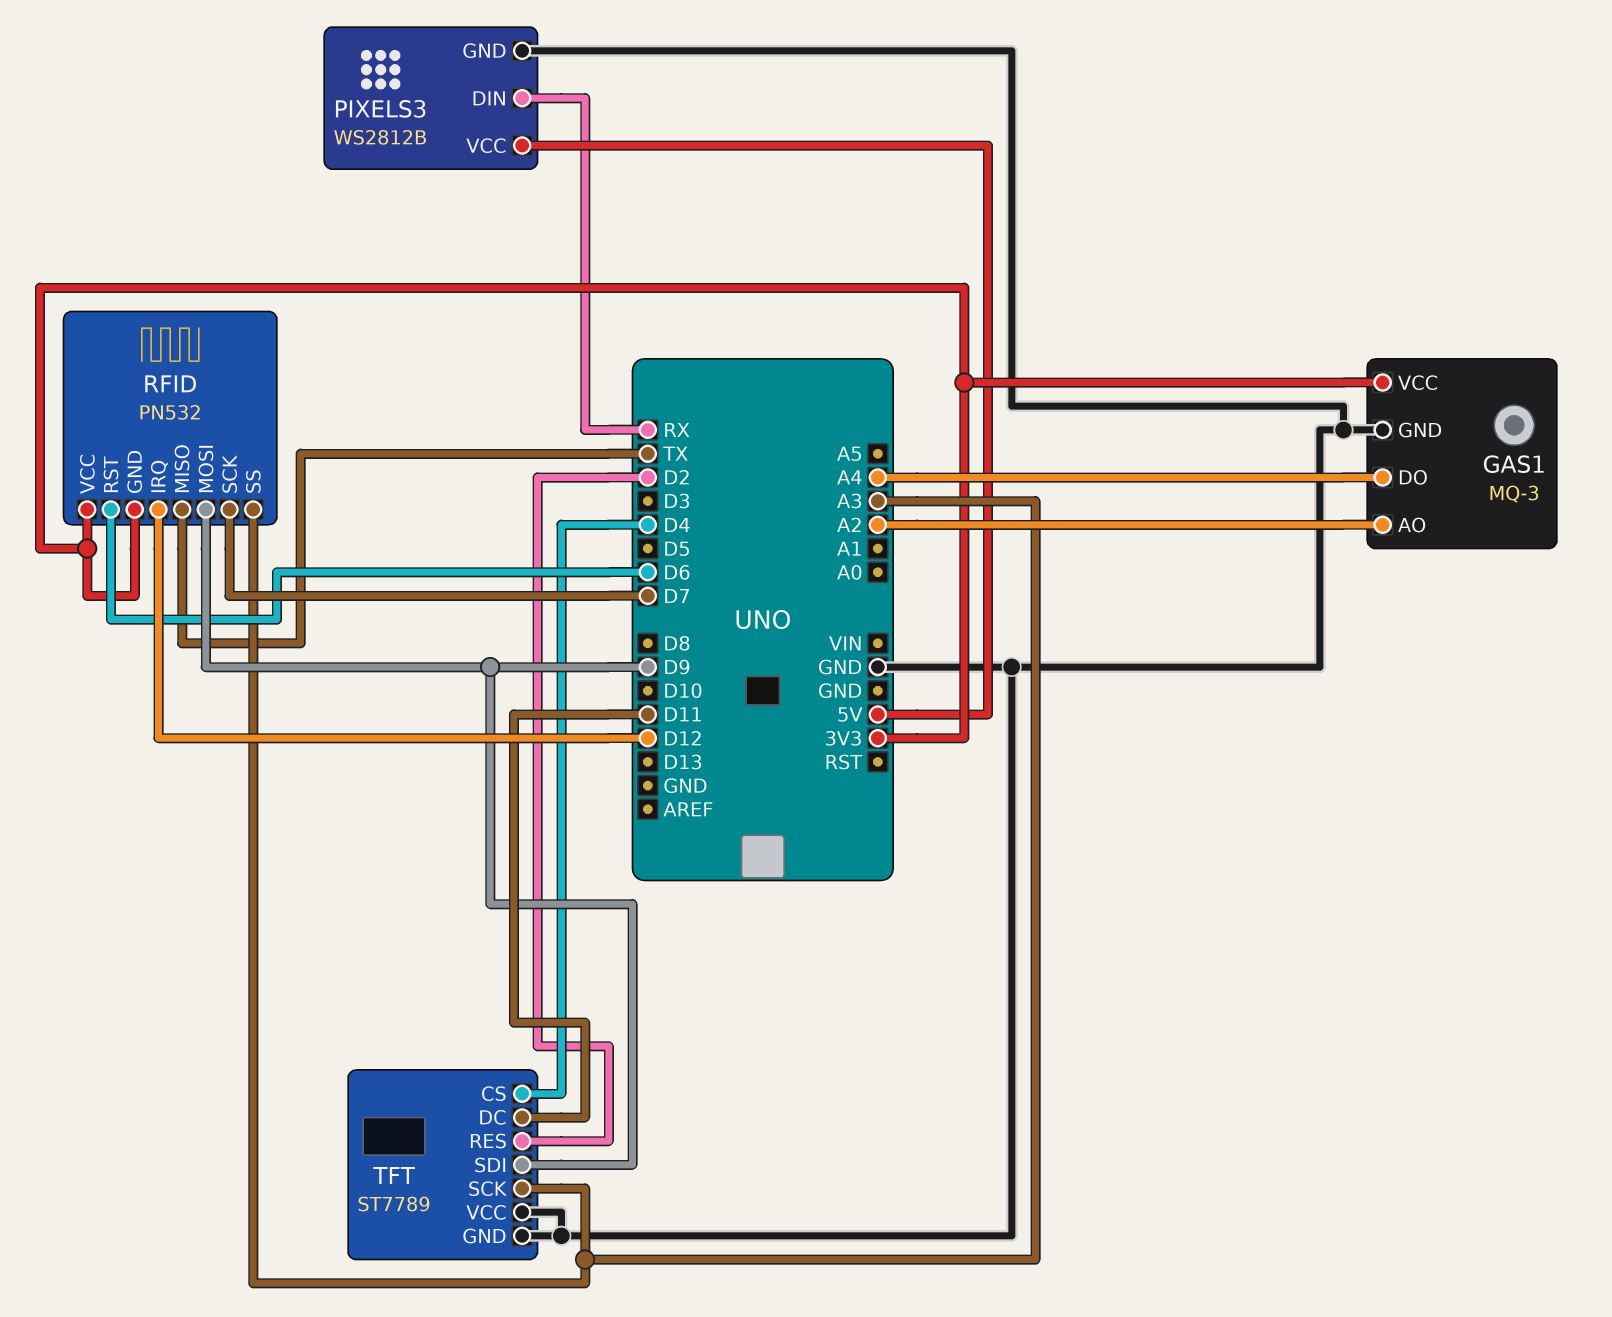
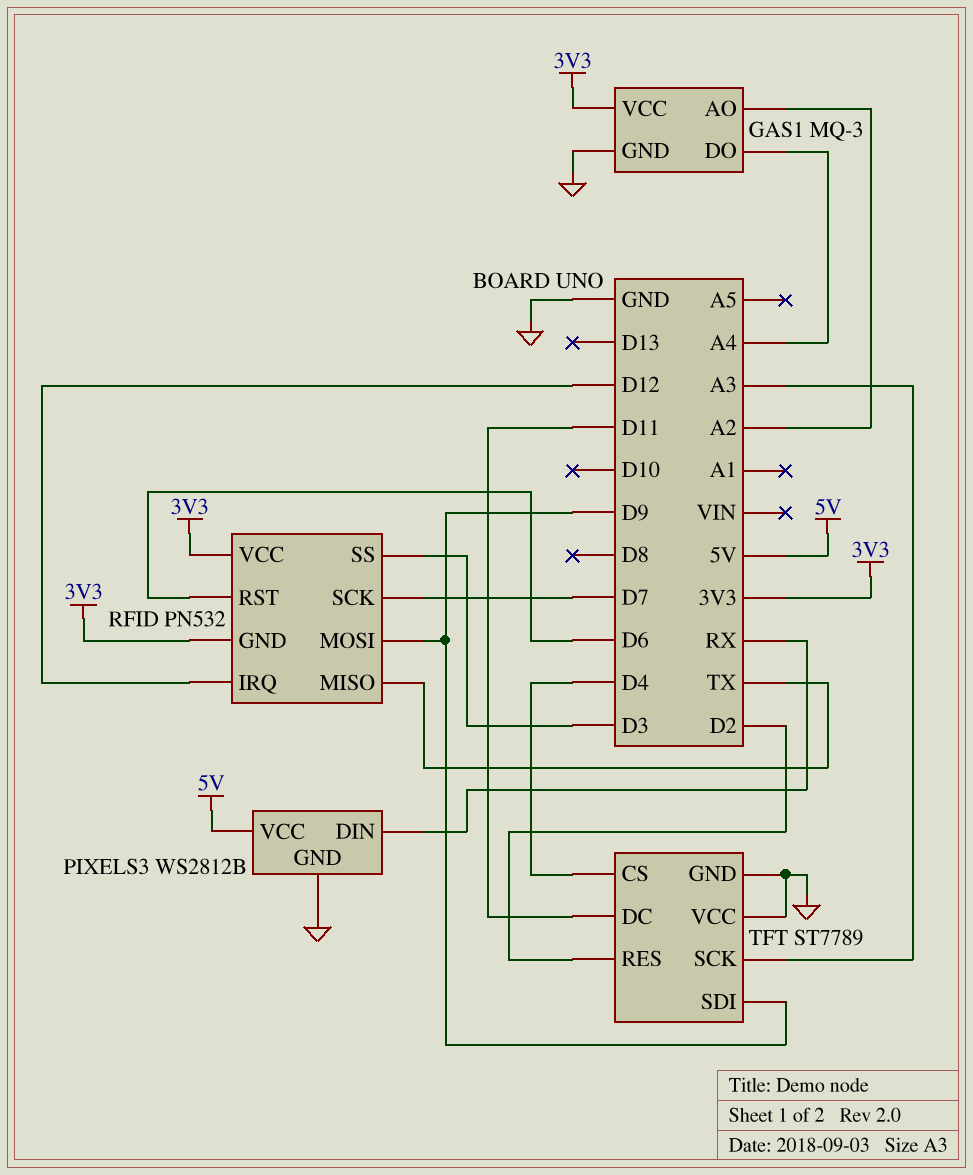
RFID pin SS: A3 -> D3

